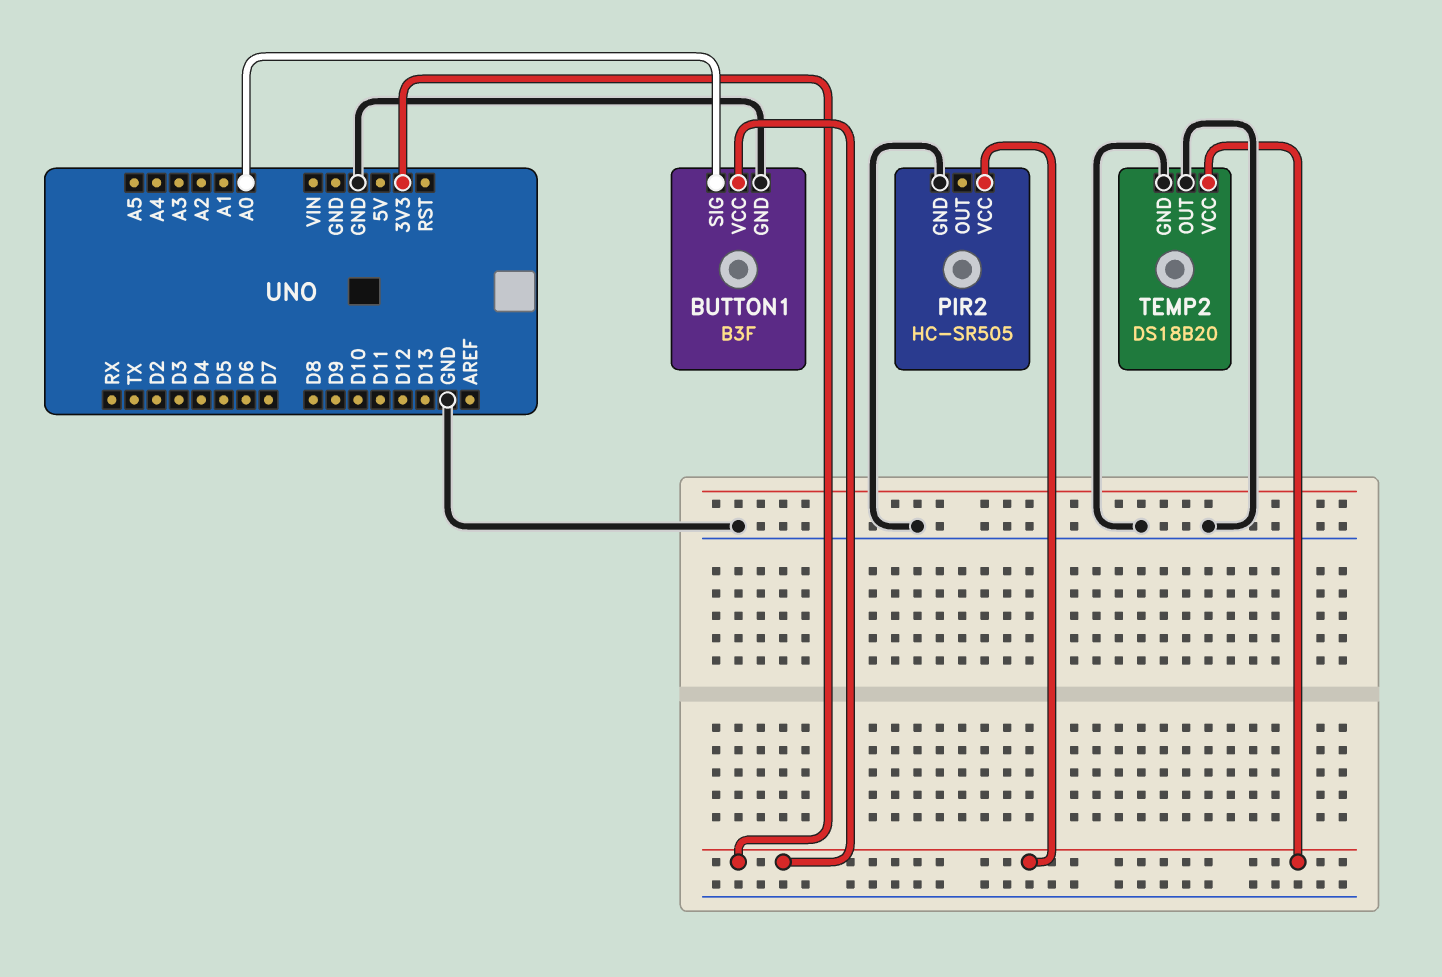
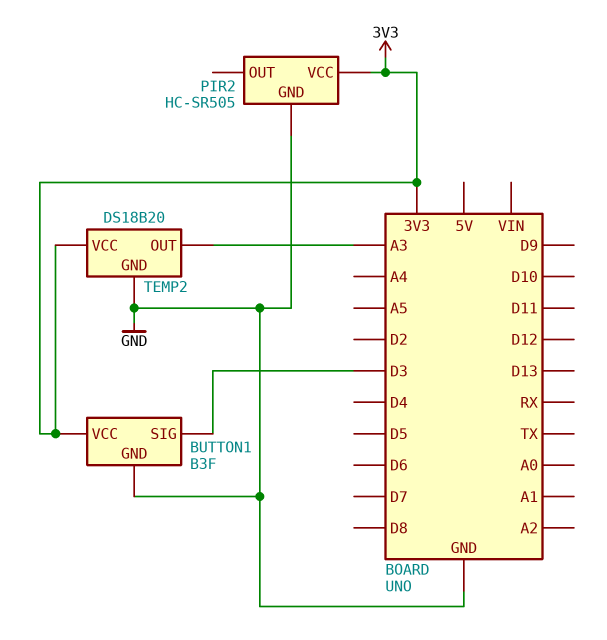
BUTTON1 pin SIG: A0 -> D3
TEMP2 pin OUT: GND -> A3

